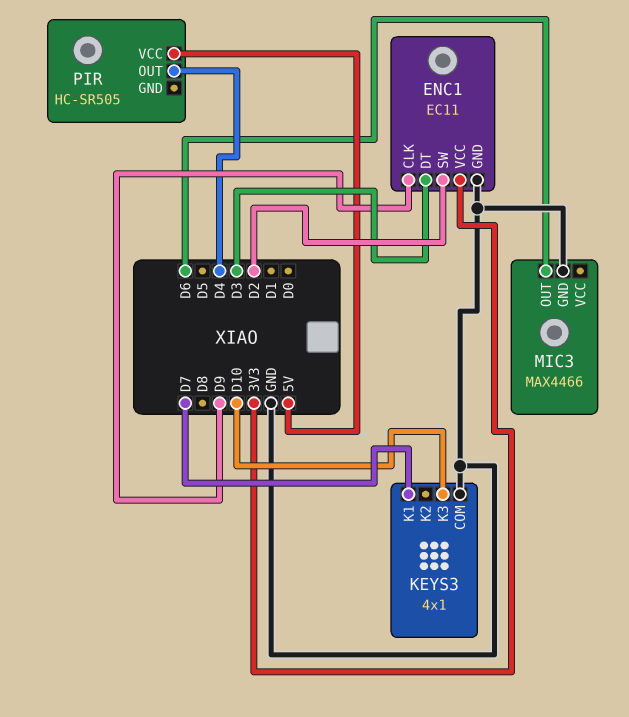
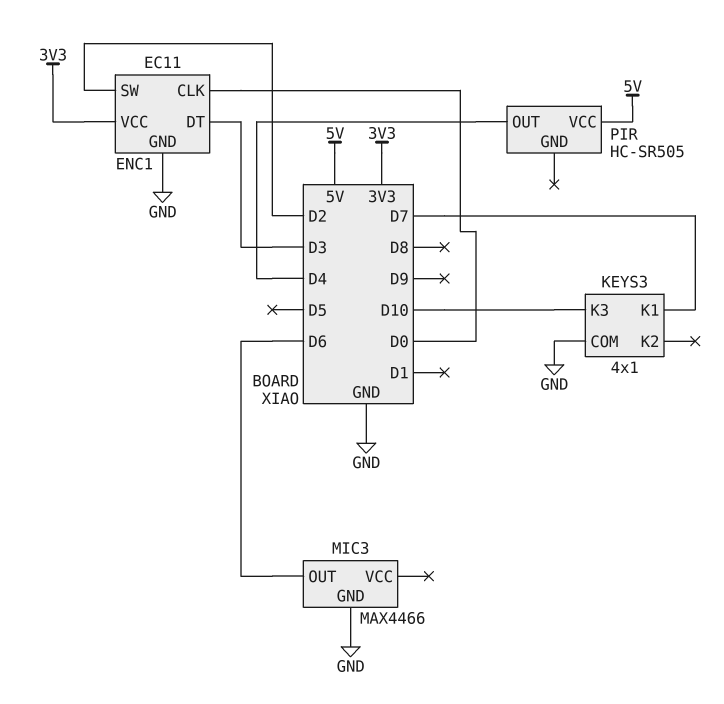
ENC1 pin CLK: D9 -> D0

